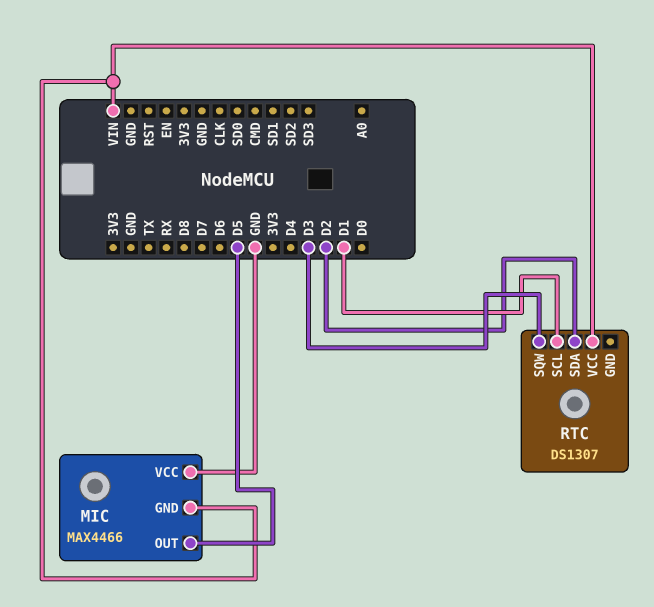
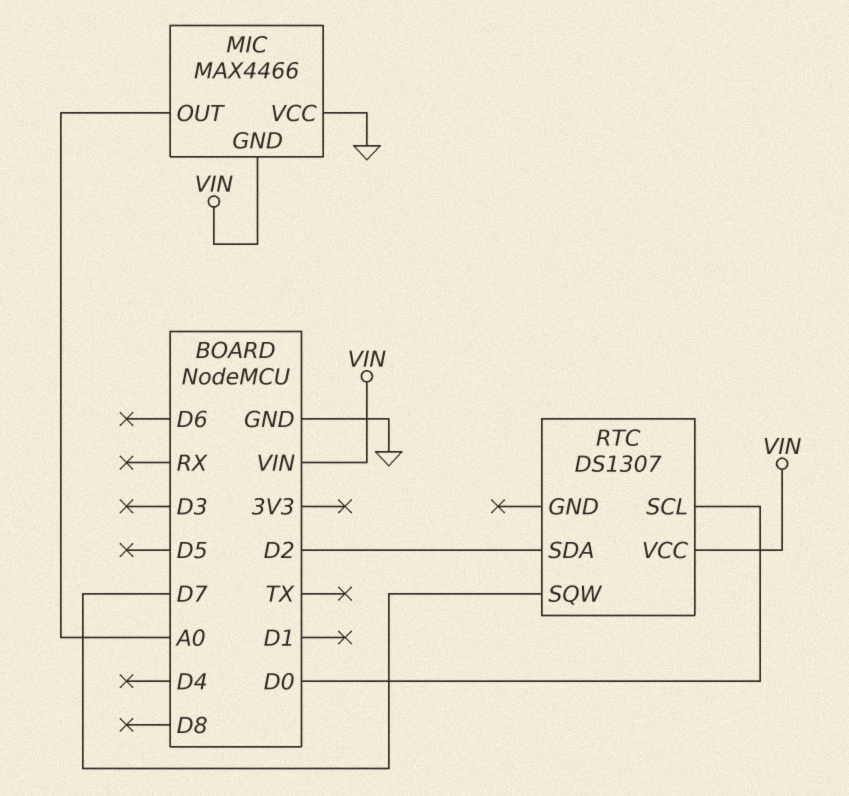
MIC pin OUT: D5 -> A0
RTC pin SCL: D1 -> D0
RTC pin SQW: D3 -> D7

